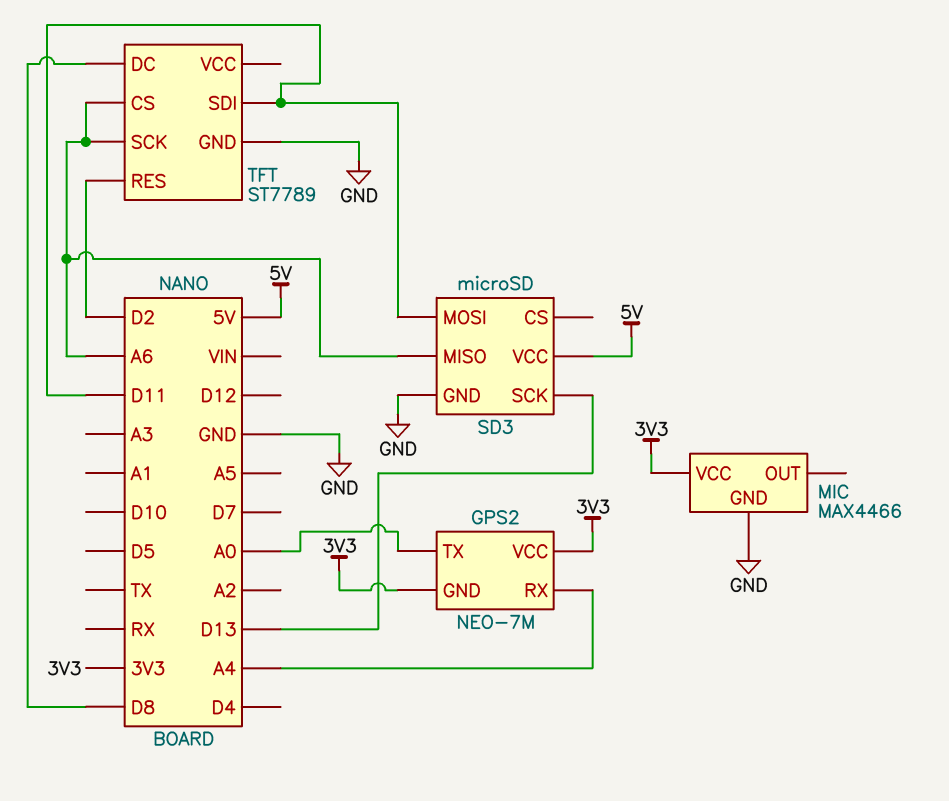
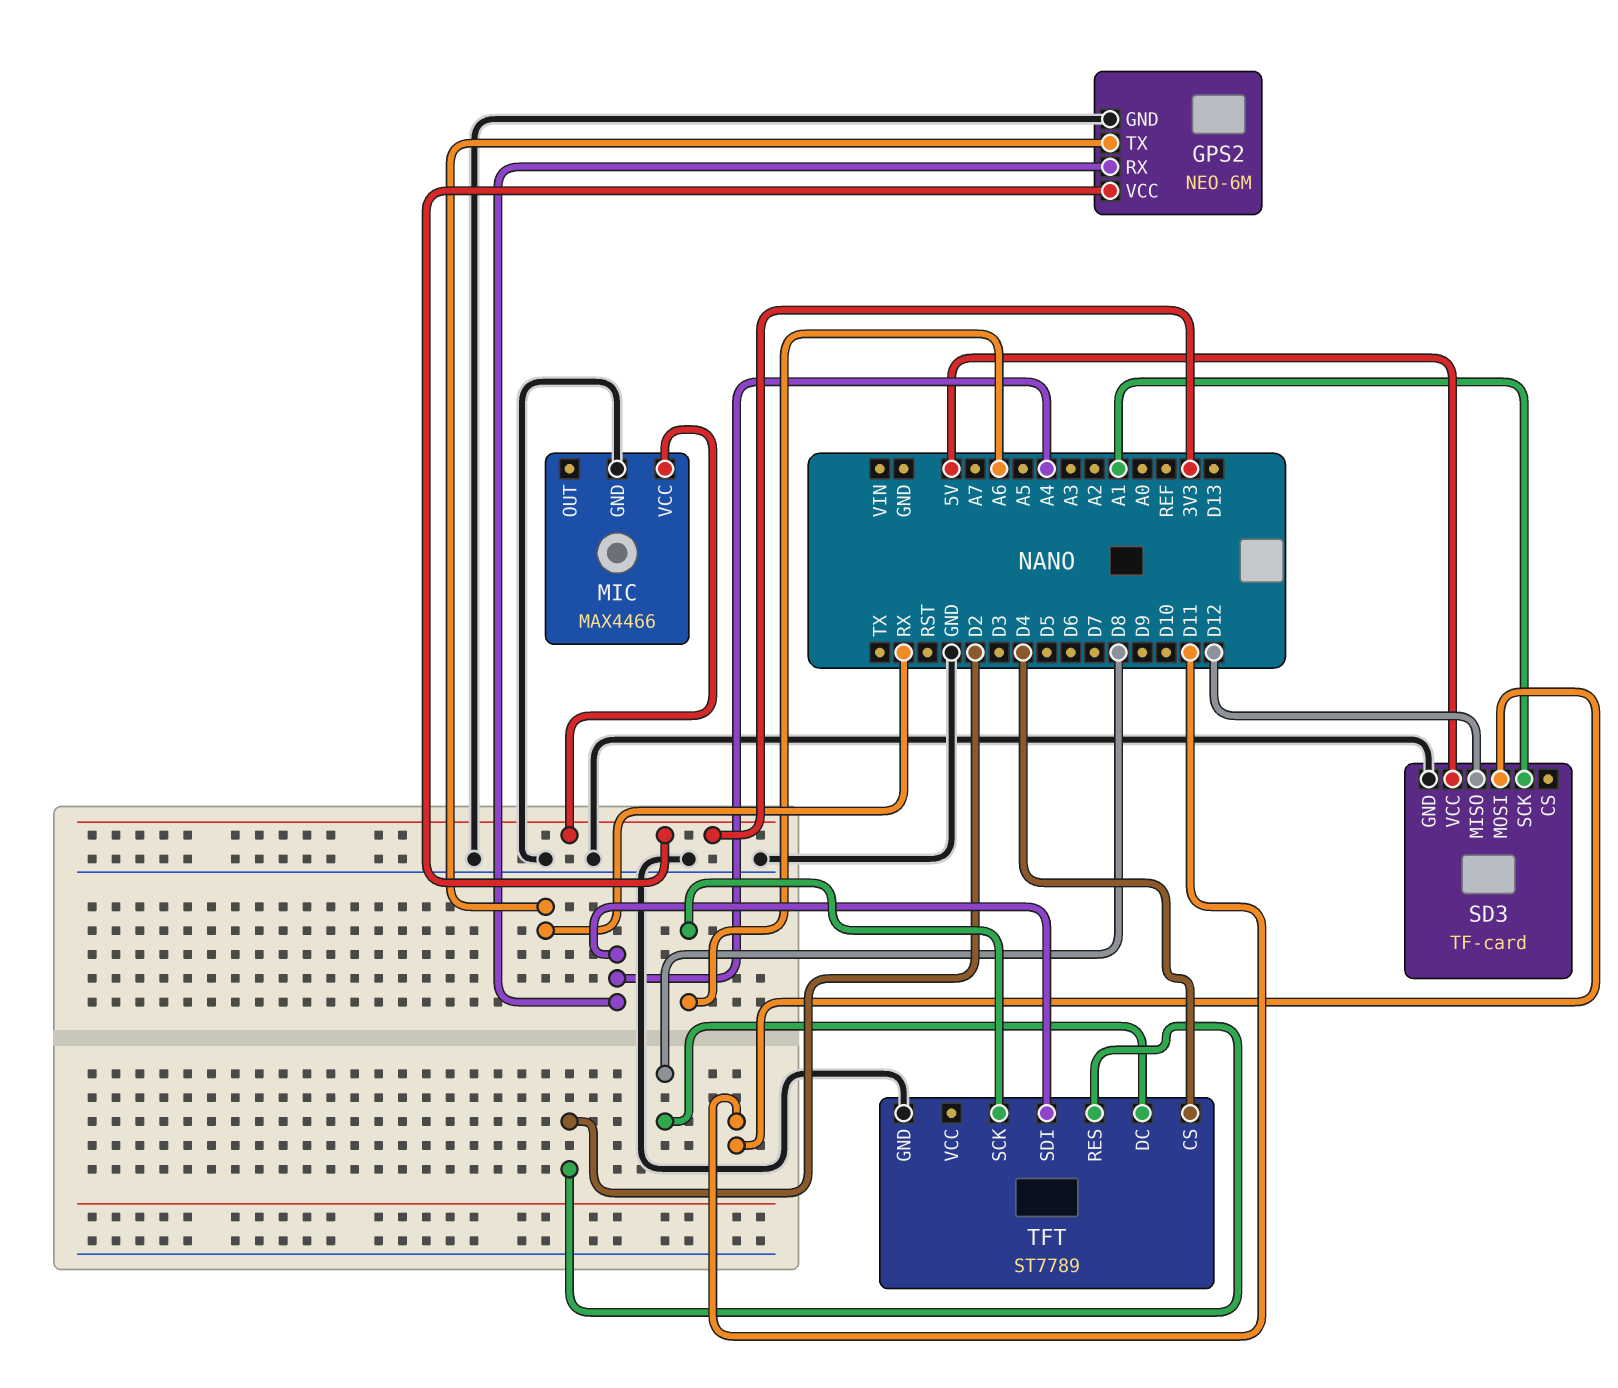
GPS2: NEO-7M -> NEO-6M
GPS2 pin GND: 3V3 -> GND
GPS2 pin TX: A0 -> RX
SD3: microSD -> TF-card
SD3 pin MISO: A6 -> D12
SD3 pin SCK: D13 -> A1
TFT pin CS: A6 -> D4
TFT pin SDI: D11 -> A4

